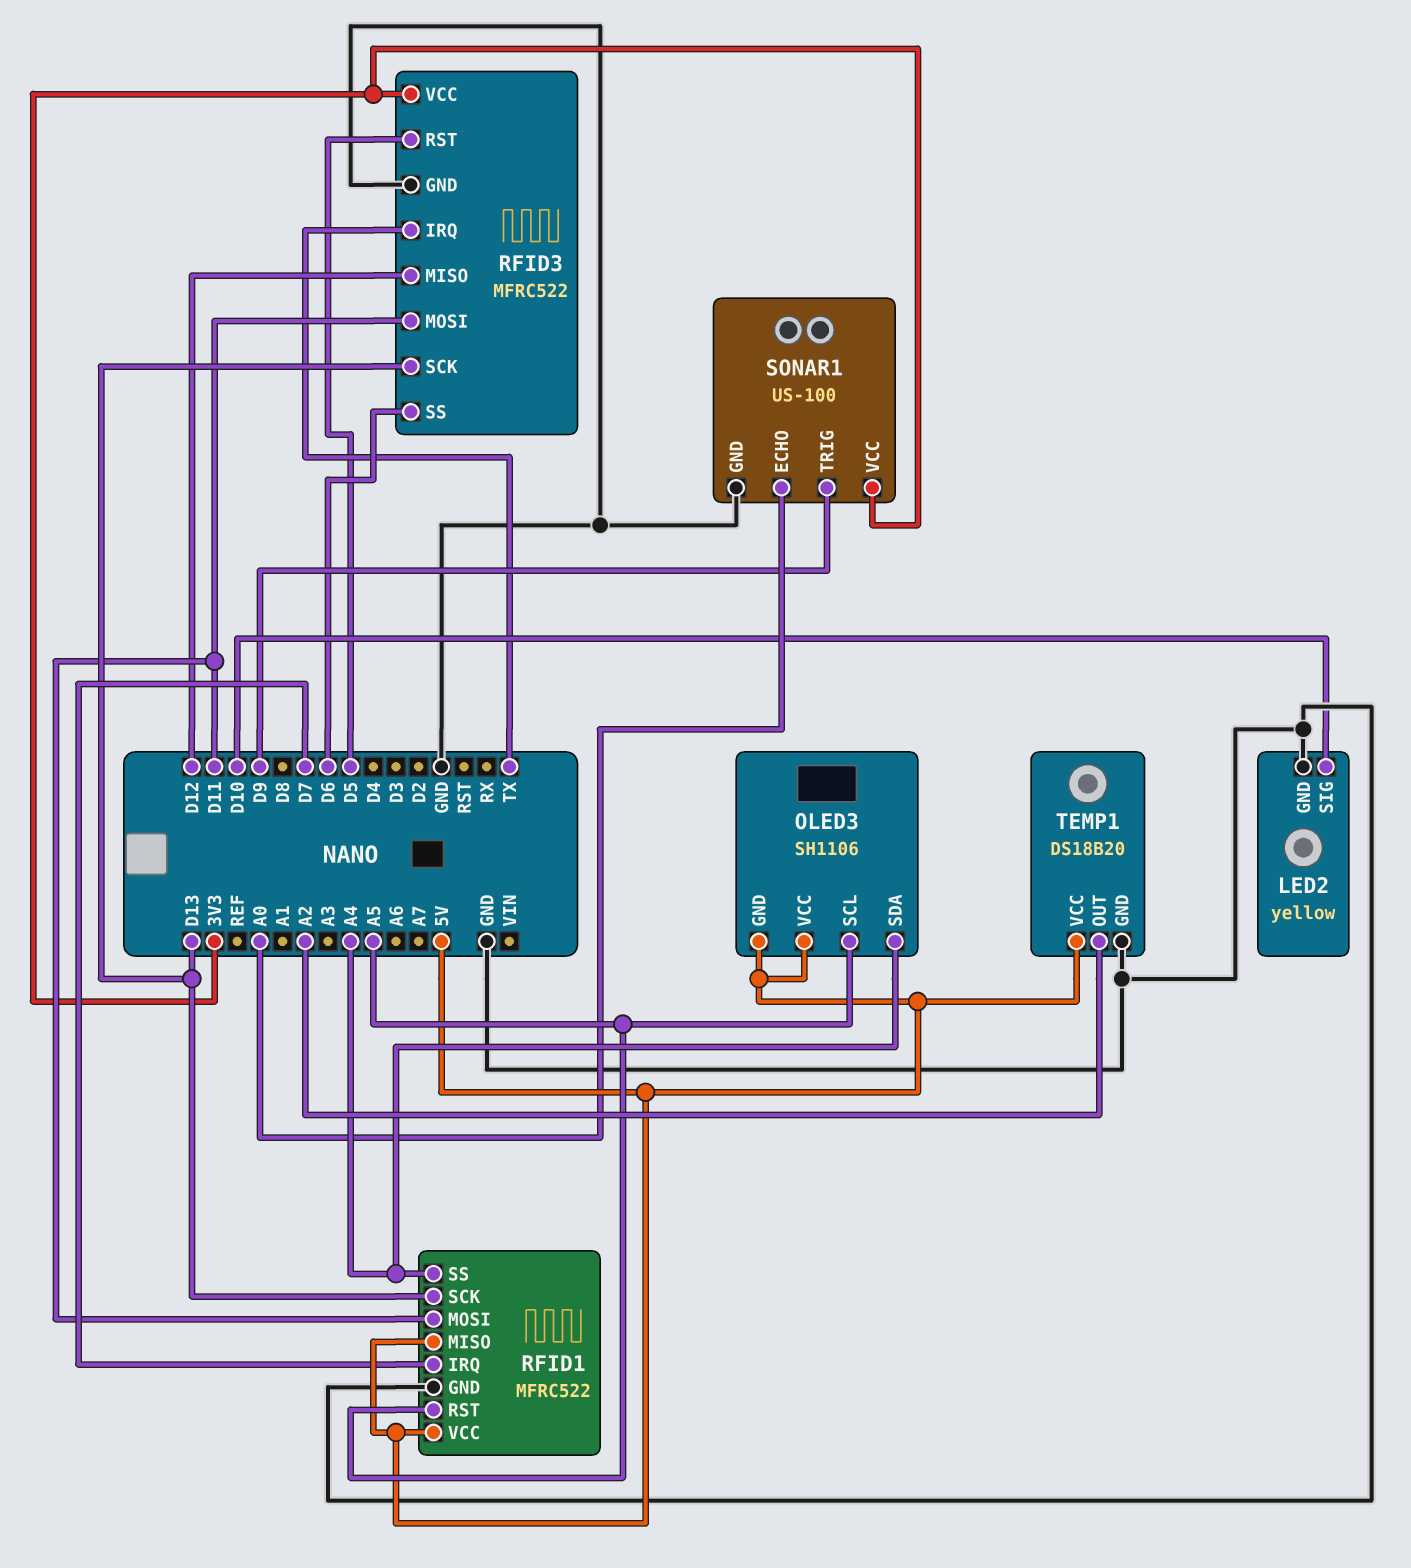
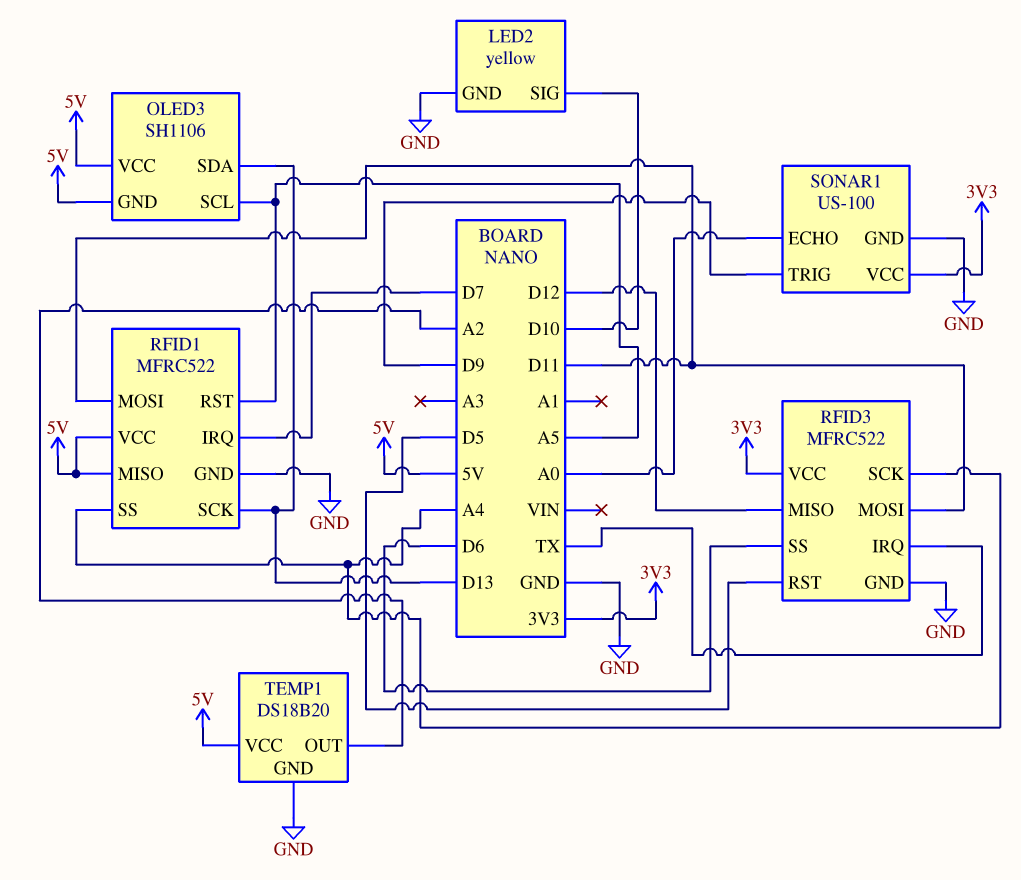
OLED3 pin SDA: A4 -> D13
RFID3 pin SCK: D13 -> A4

